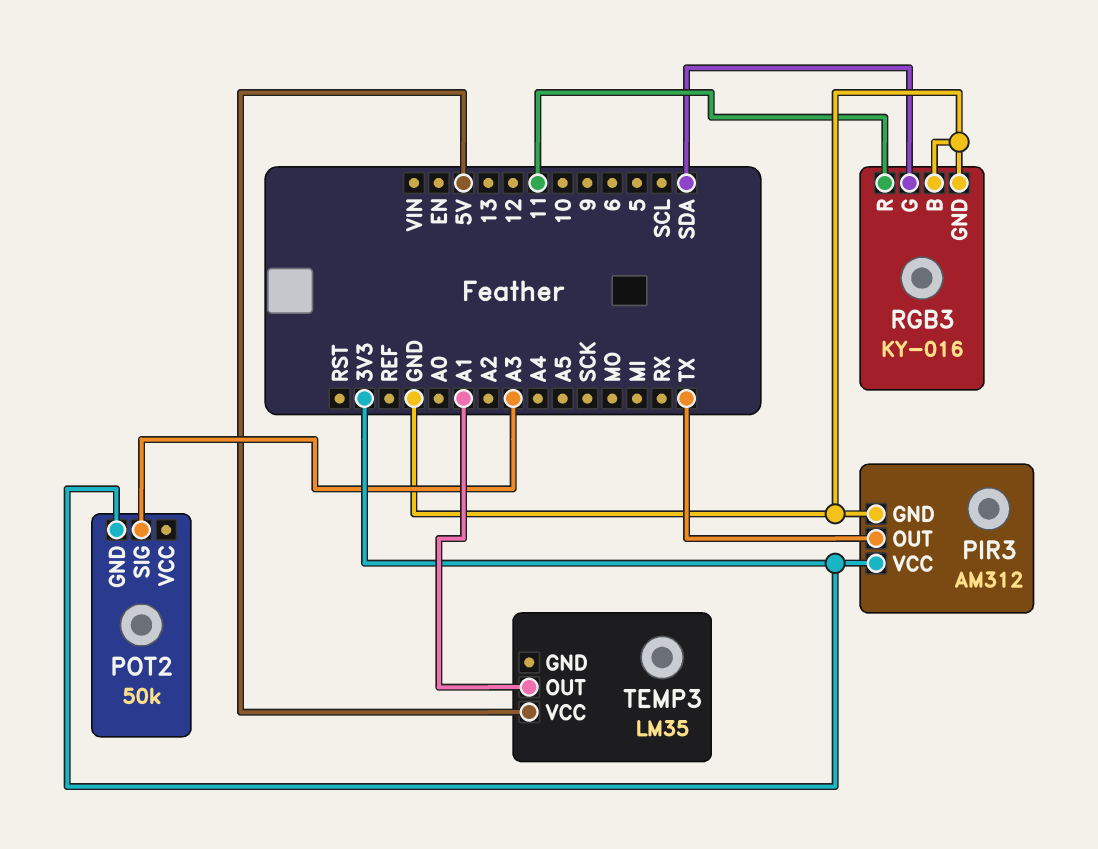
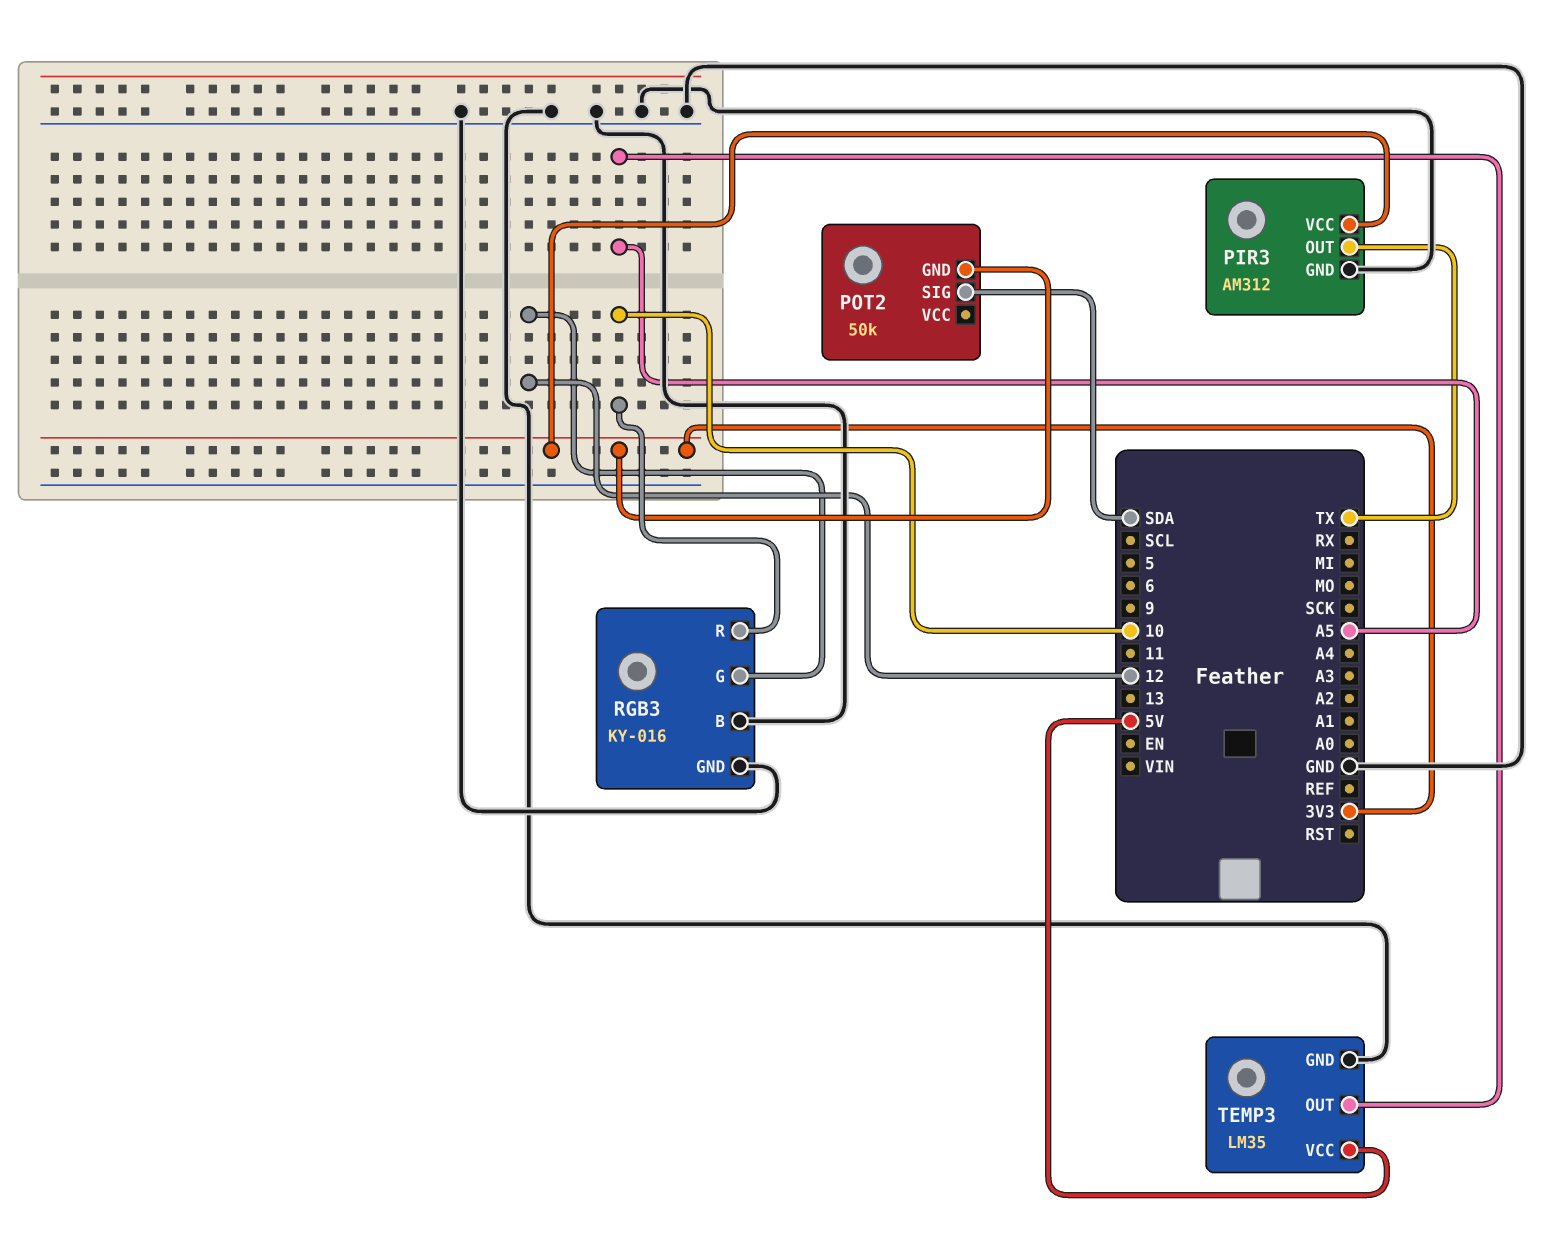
POT2 pin SIG: A3 -> SDA
RGB3 pin G: SDA -> 12
RGB3 pin R: 11 -> 10
TEMP3 pin GND: none -> GND
TEMP3 pin OUT: A1 -> A5

